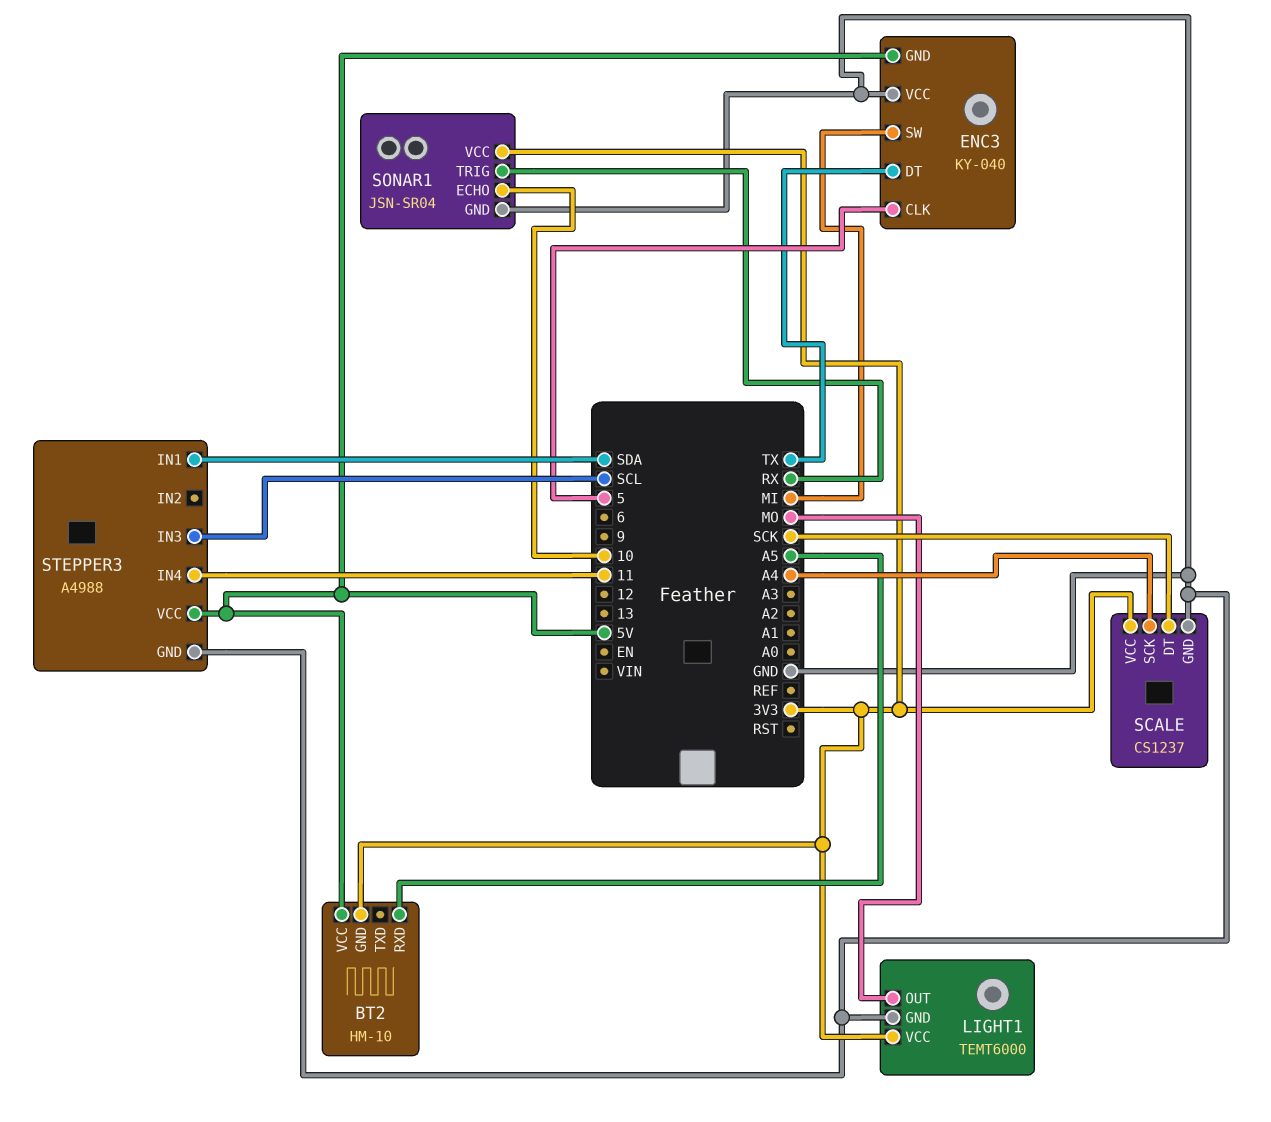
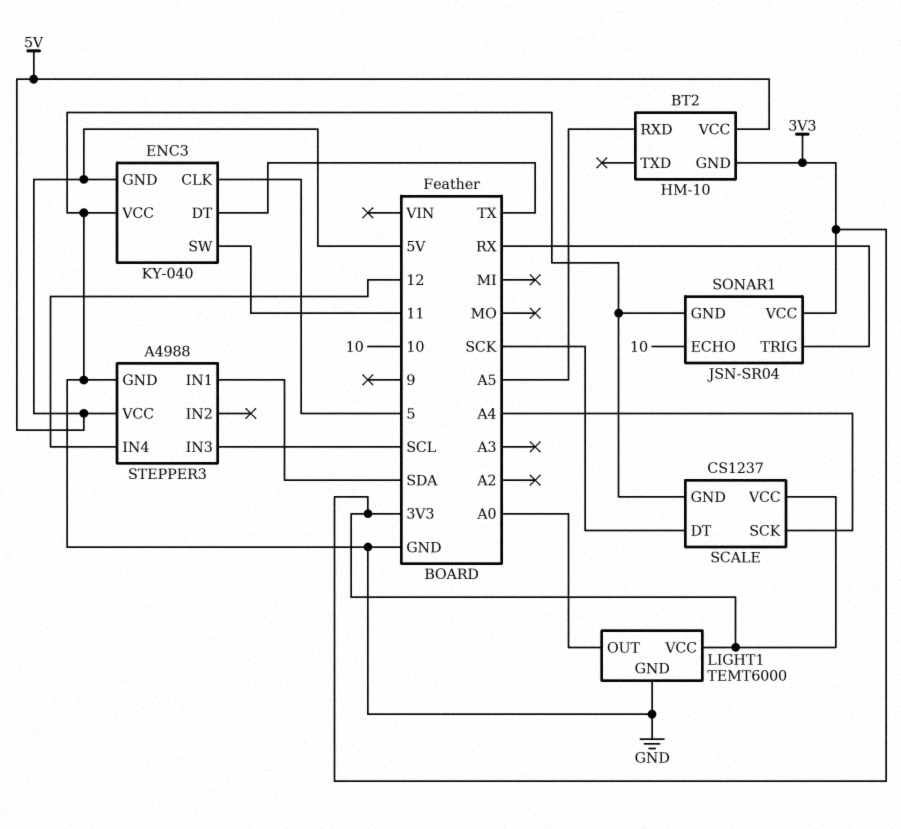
ENC3 pin SW: MI -> 11
LIGHT1 pin OUT: MO -> A0
STEPPER3 pin IN4: 11 -> 12

